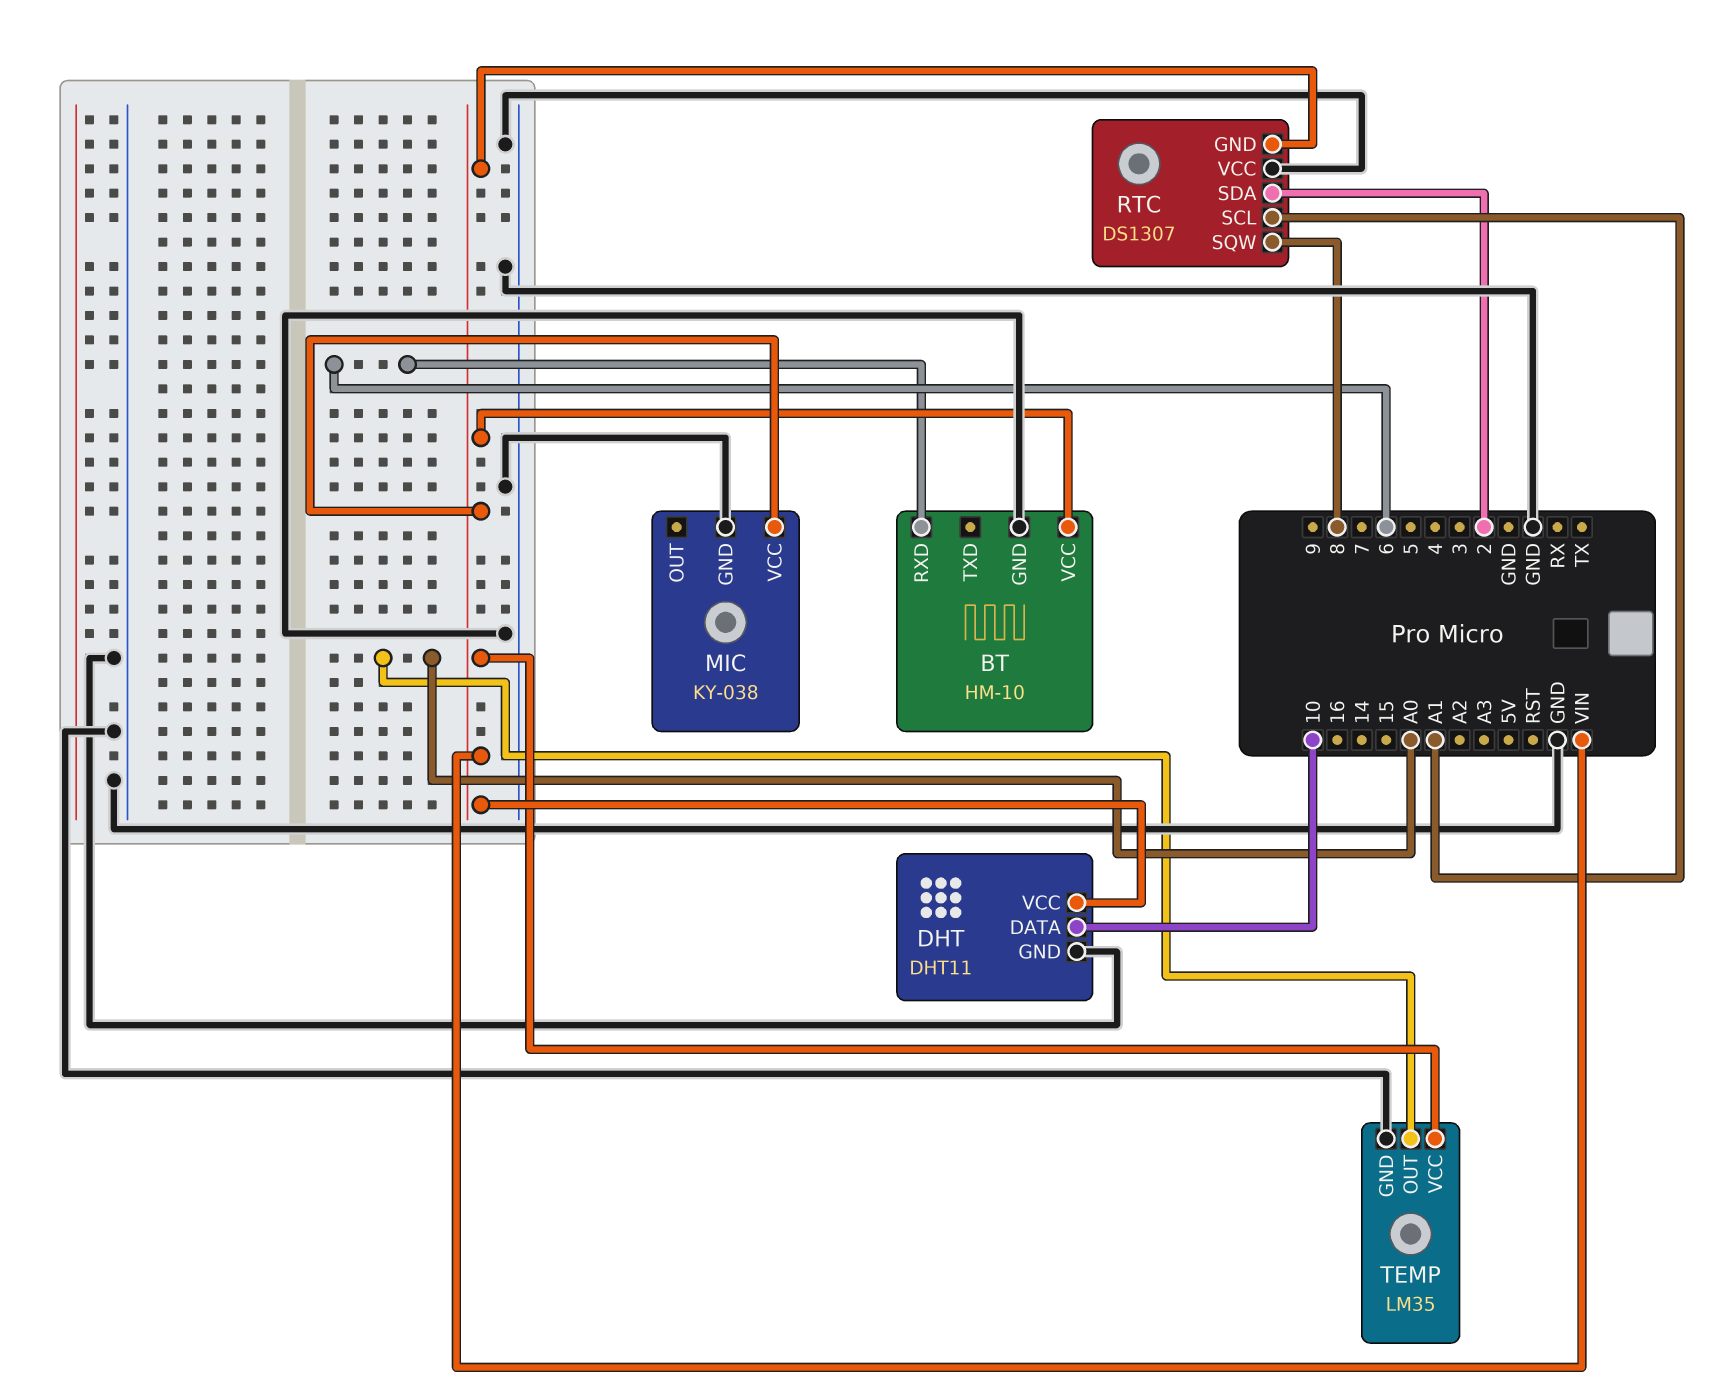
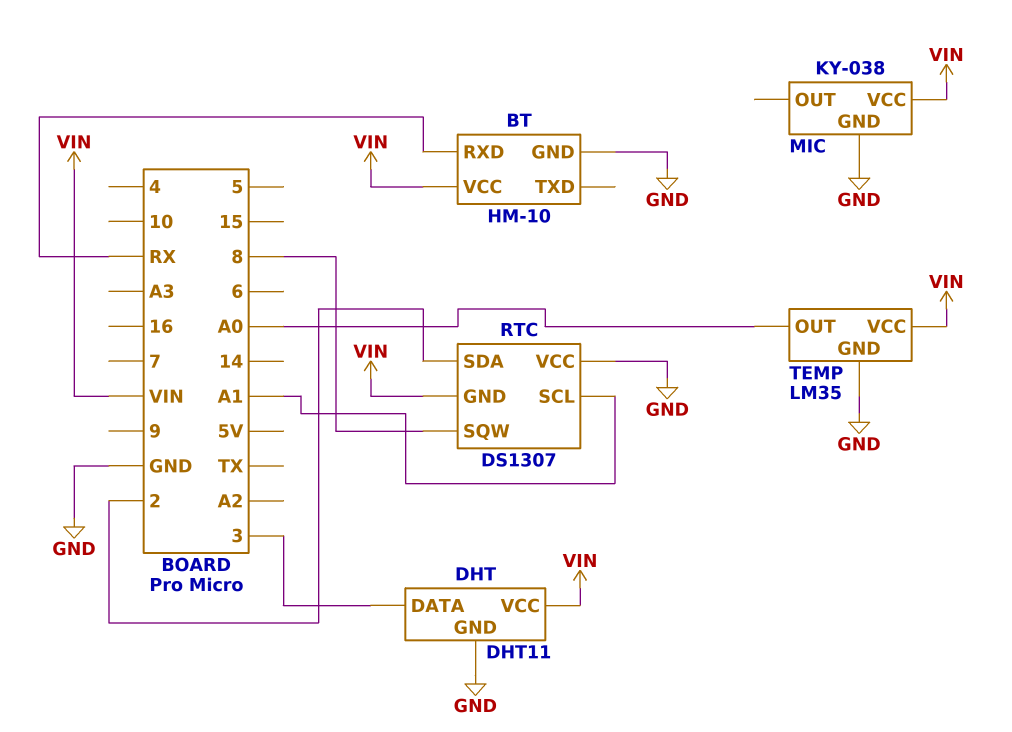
BT pin RXD: 6 -> RX
DHT pin DATA: 10 -> 3

